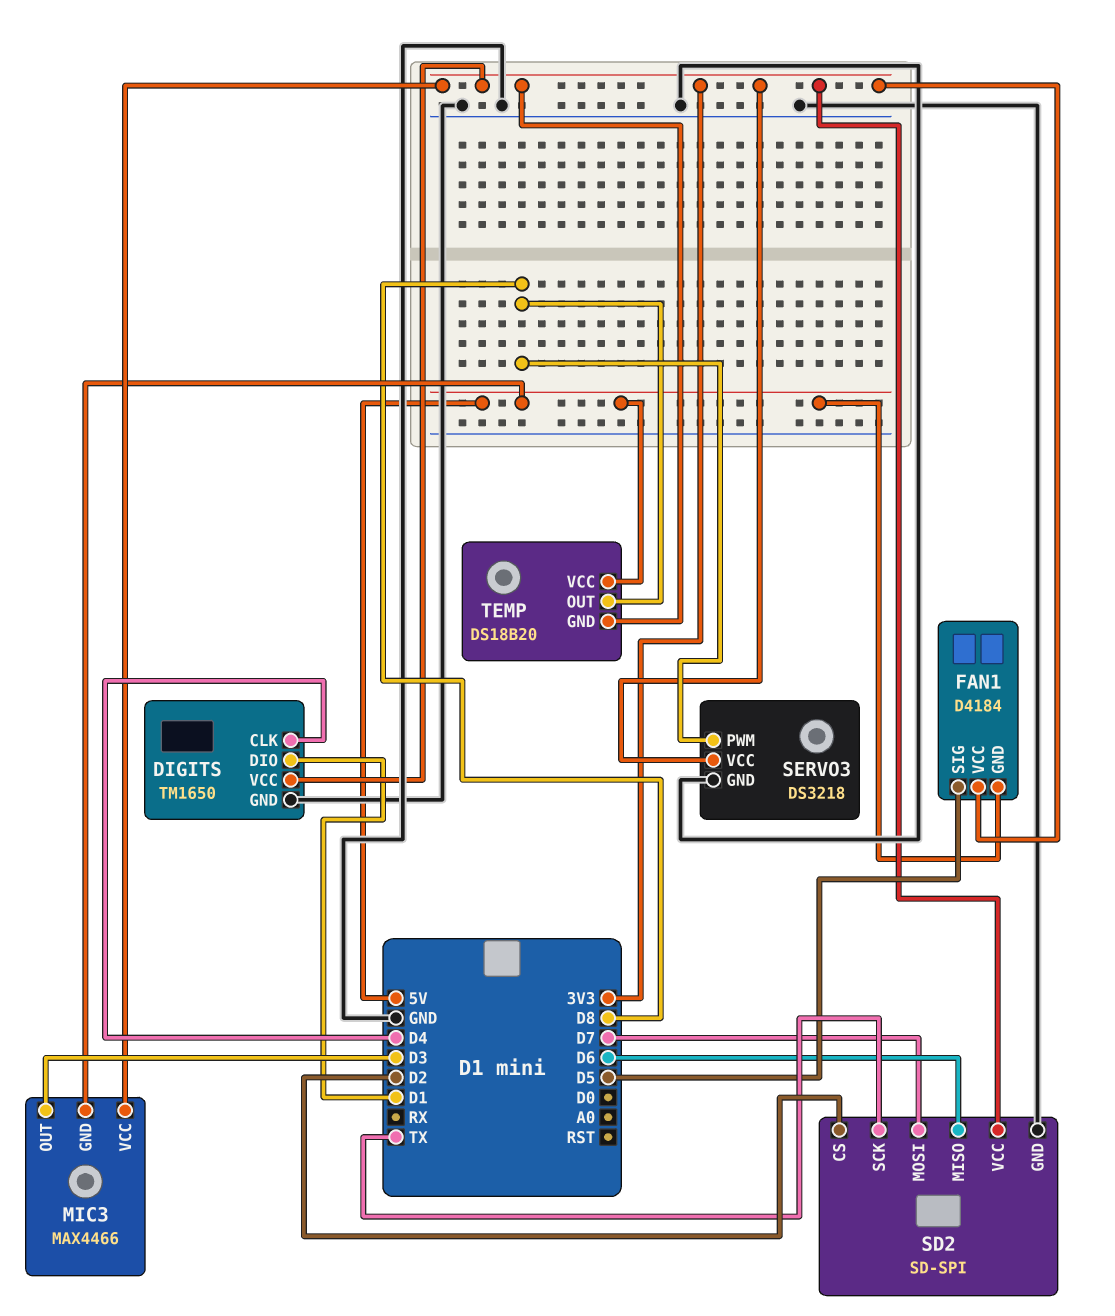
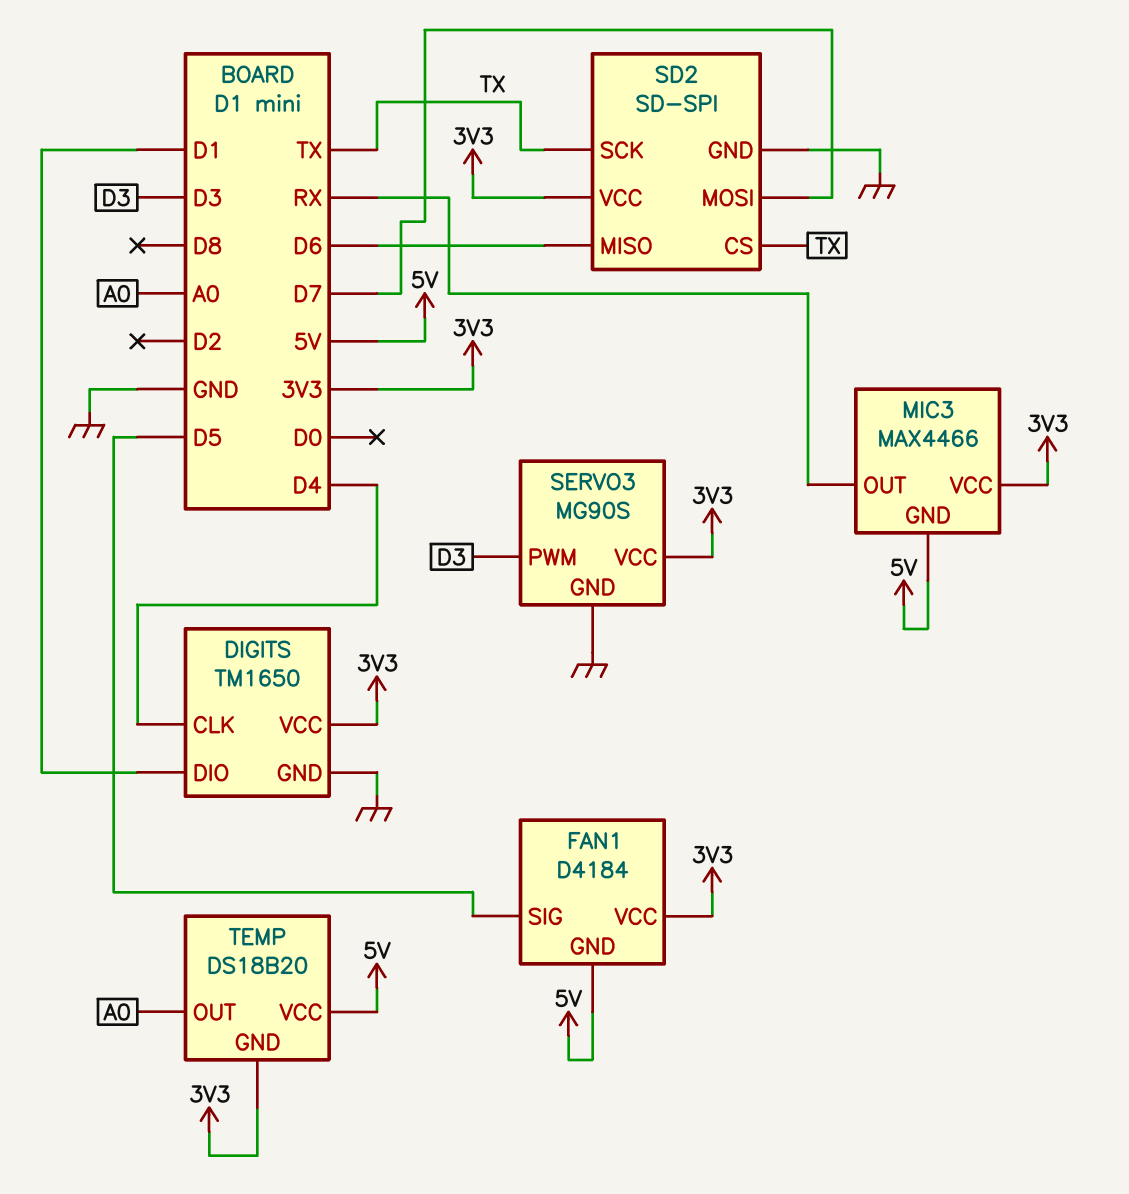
MIC3 pin OUT: D3 -> RX
SD2 pin CS: D2 -> TX
SERVO3: DS3218 -> MG90S
SERVO3 pin PWM: D8 -> D3
TEMP pin OUT: D8 -> A0

